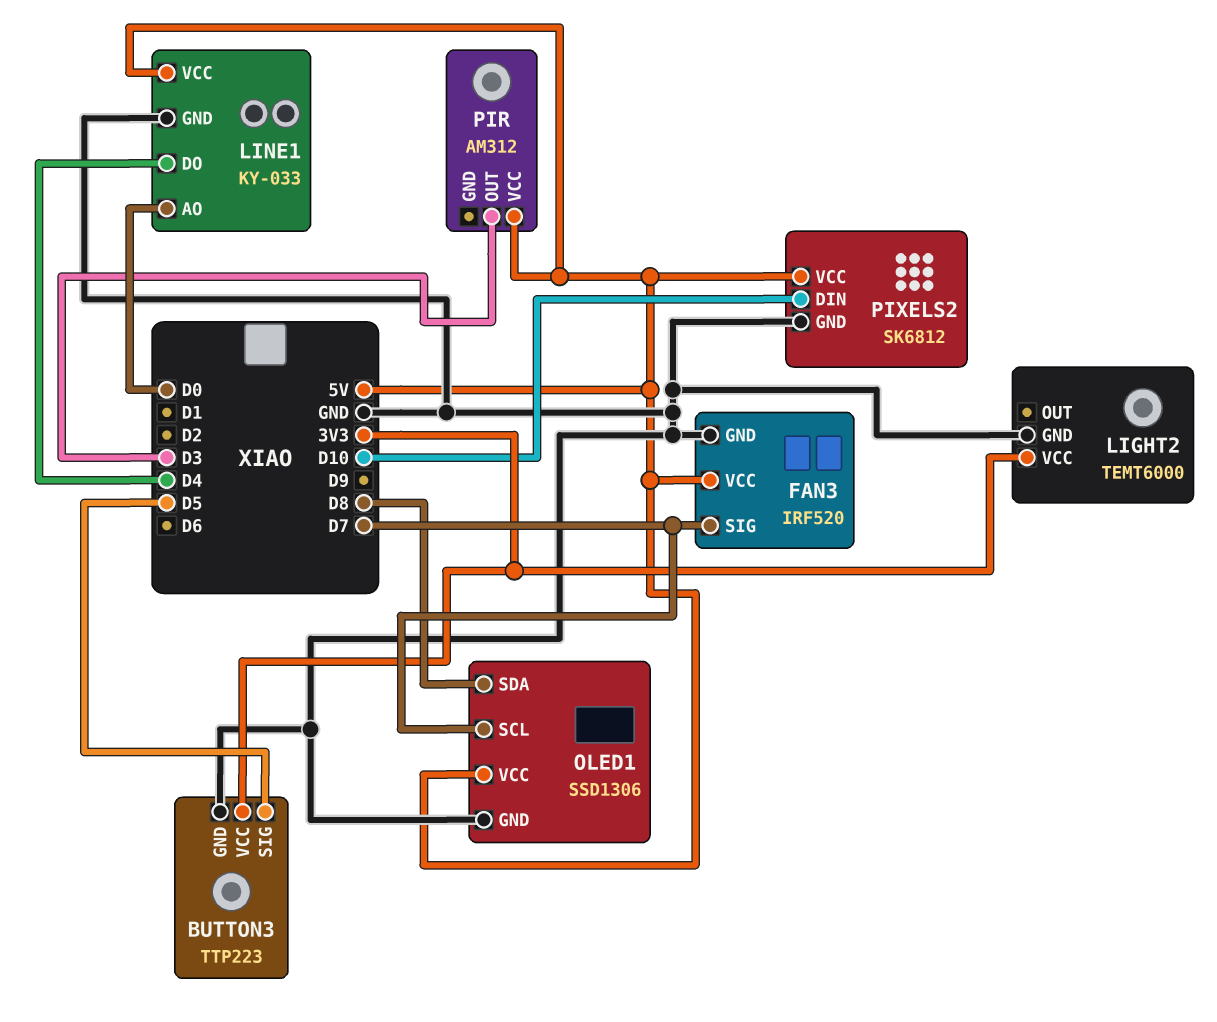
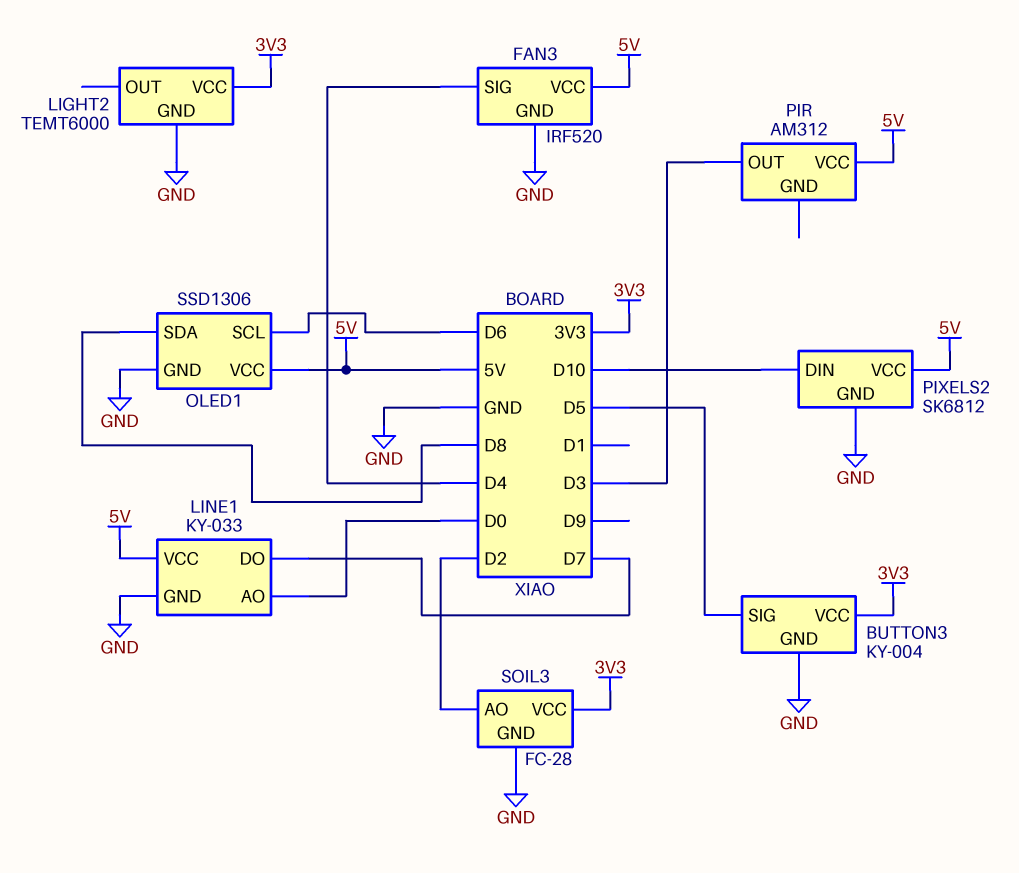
BUTTON3: TTP223 -> KY-004
FAN3 pin SIG: D7 -> D4
LINE1 pin DO: D4 -> D7
OLED1 pin SCL: D7 -> D6
SOIL3: none -> FC-28
SOIL3 pin AO: none -> D2
SOIL3 pin GND: none -> GND
SOIL3 pin VCC: none -> 3V3

